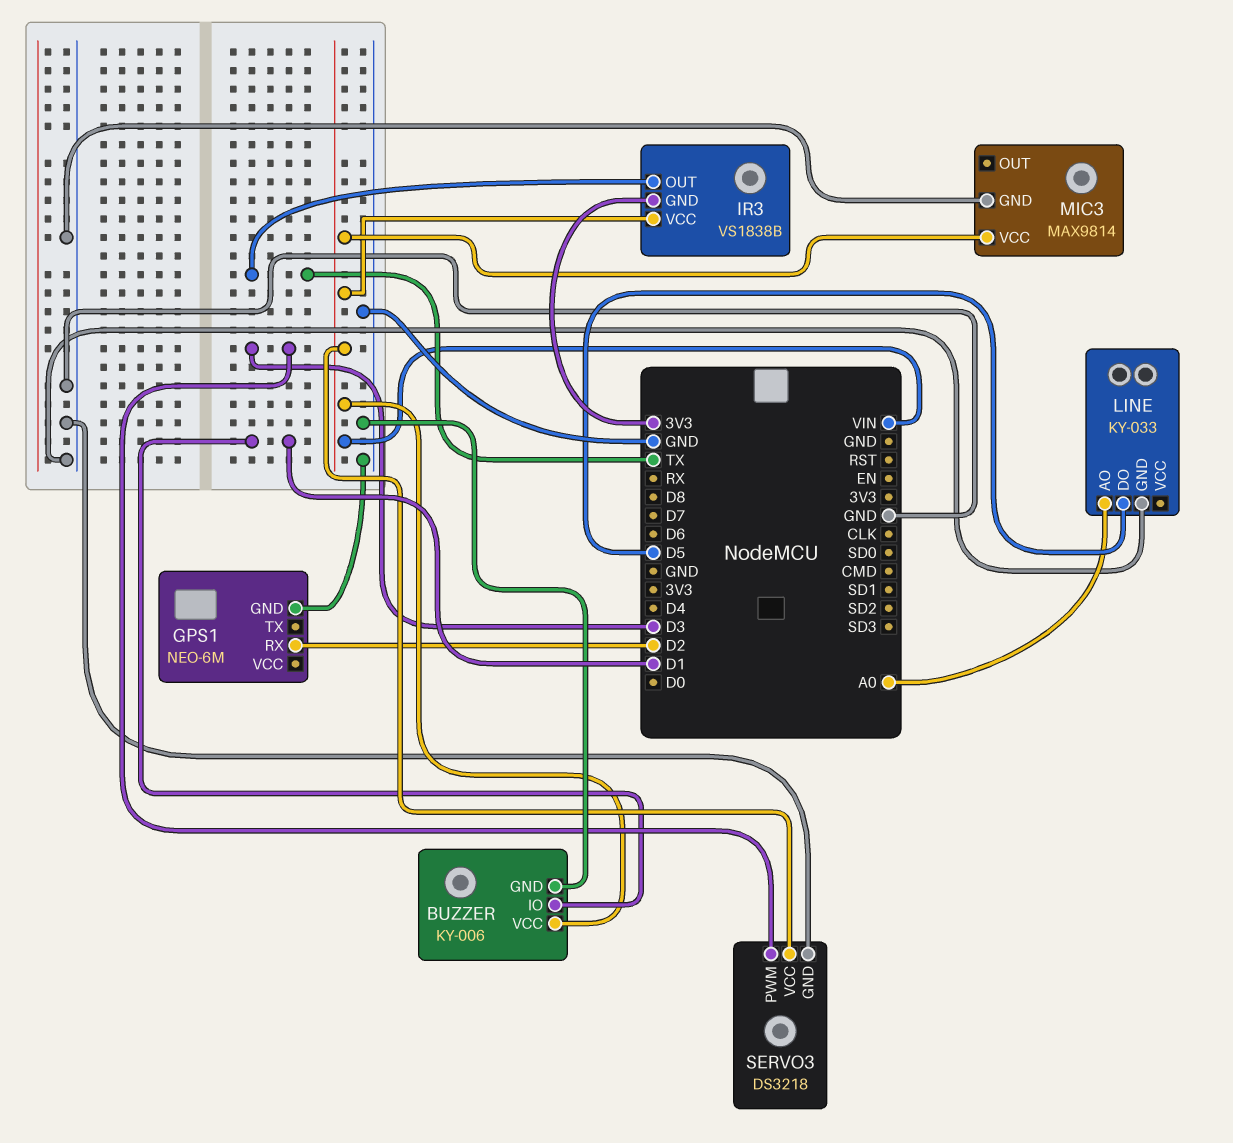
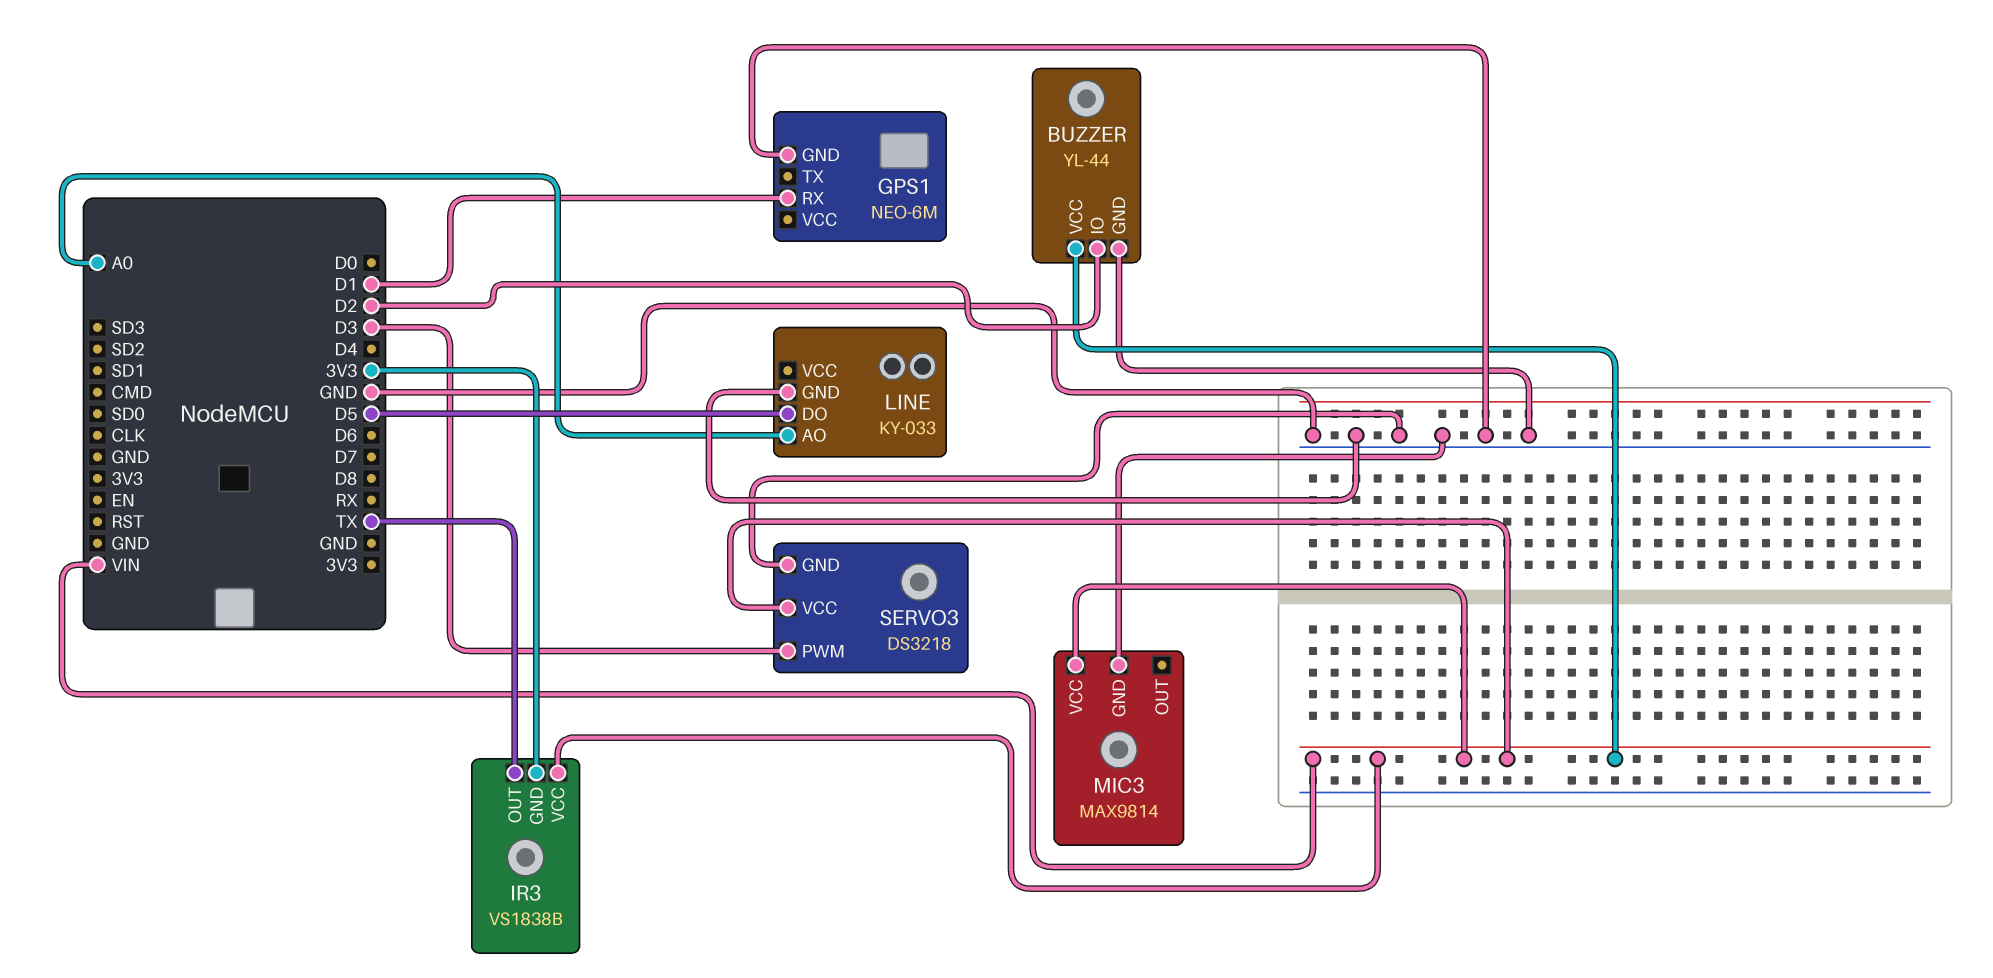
BUZZER: KY-006 -> YL-44
BUZZER pin IO: D1 -> D2
GPS1 pin RX: D2 -> D1

